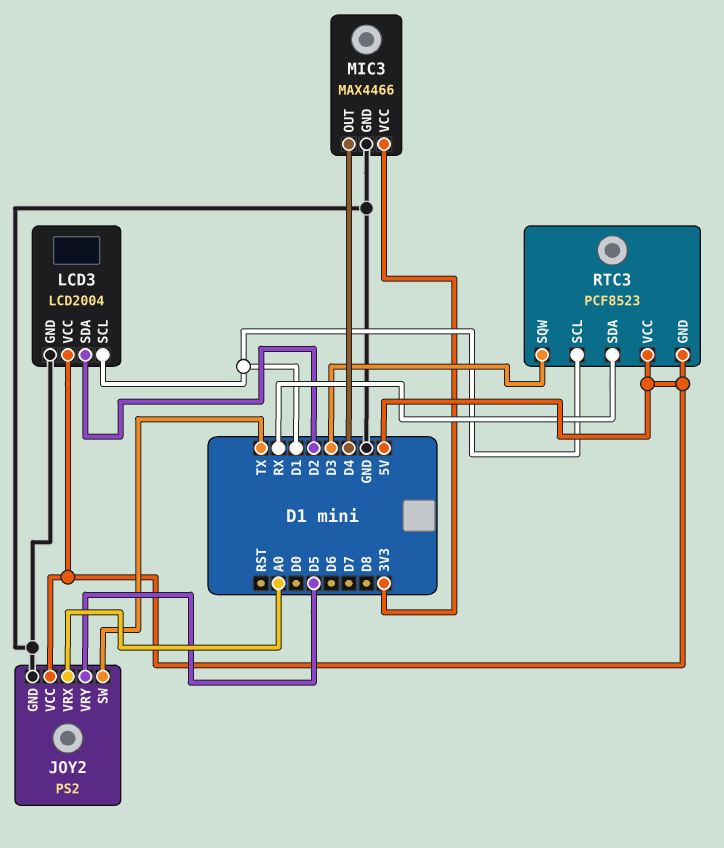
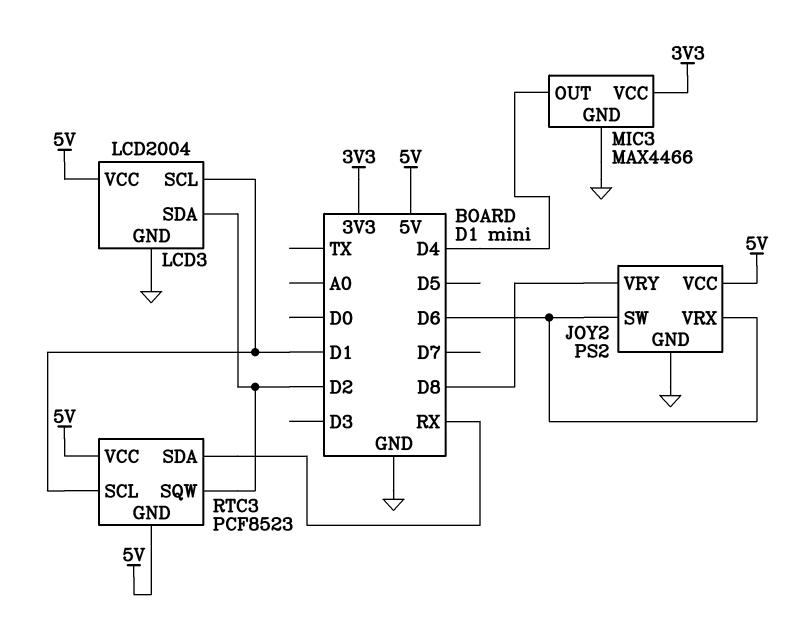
JOY2 pin SW: TX -> D6
JOY2 pin VRX: A0 -> D6
JOY2 pin VRY: D5 -> D8
RTC3 pin SQW: D3 -> D2

